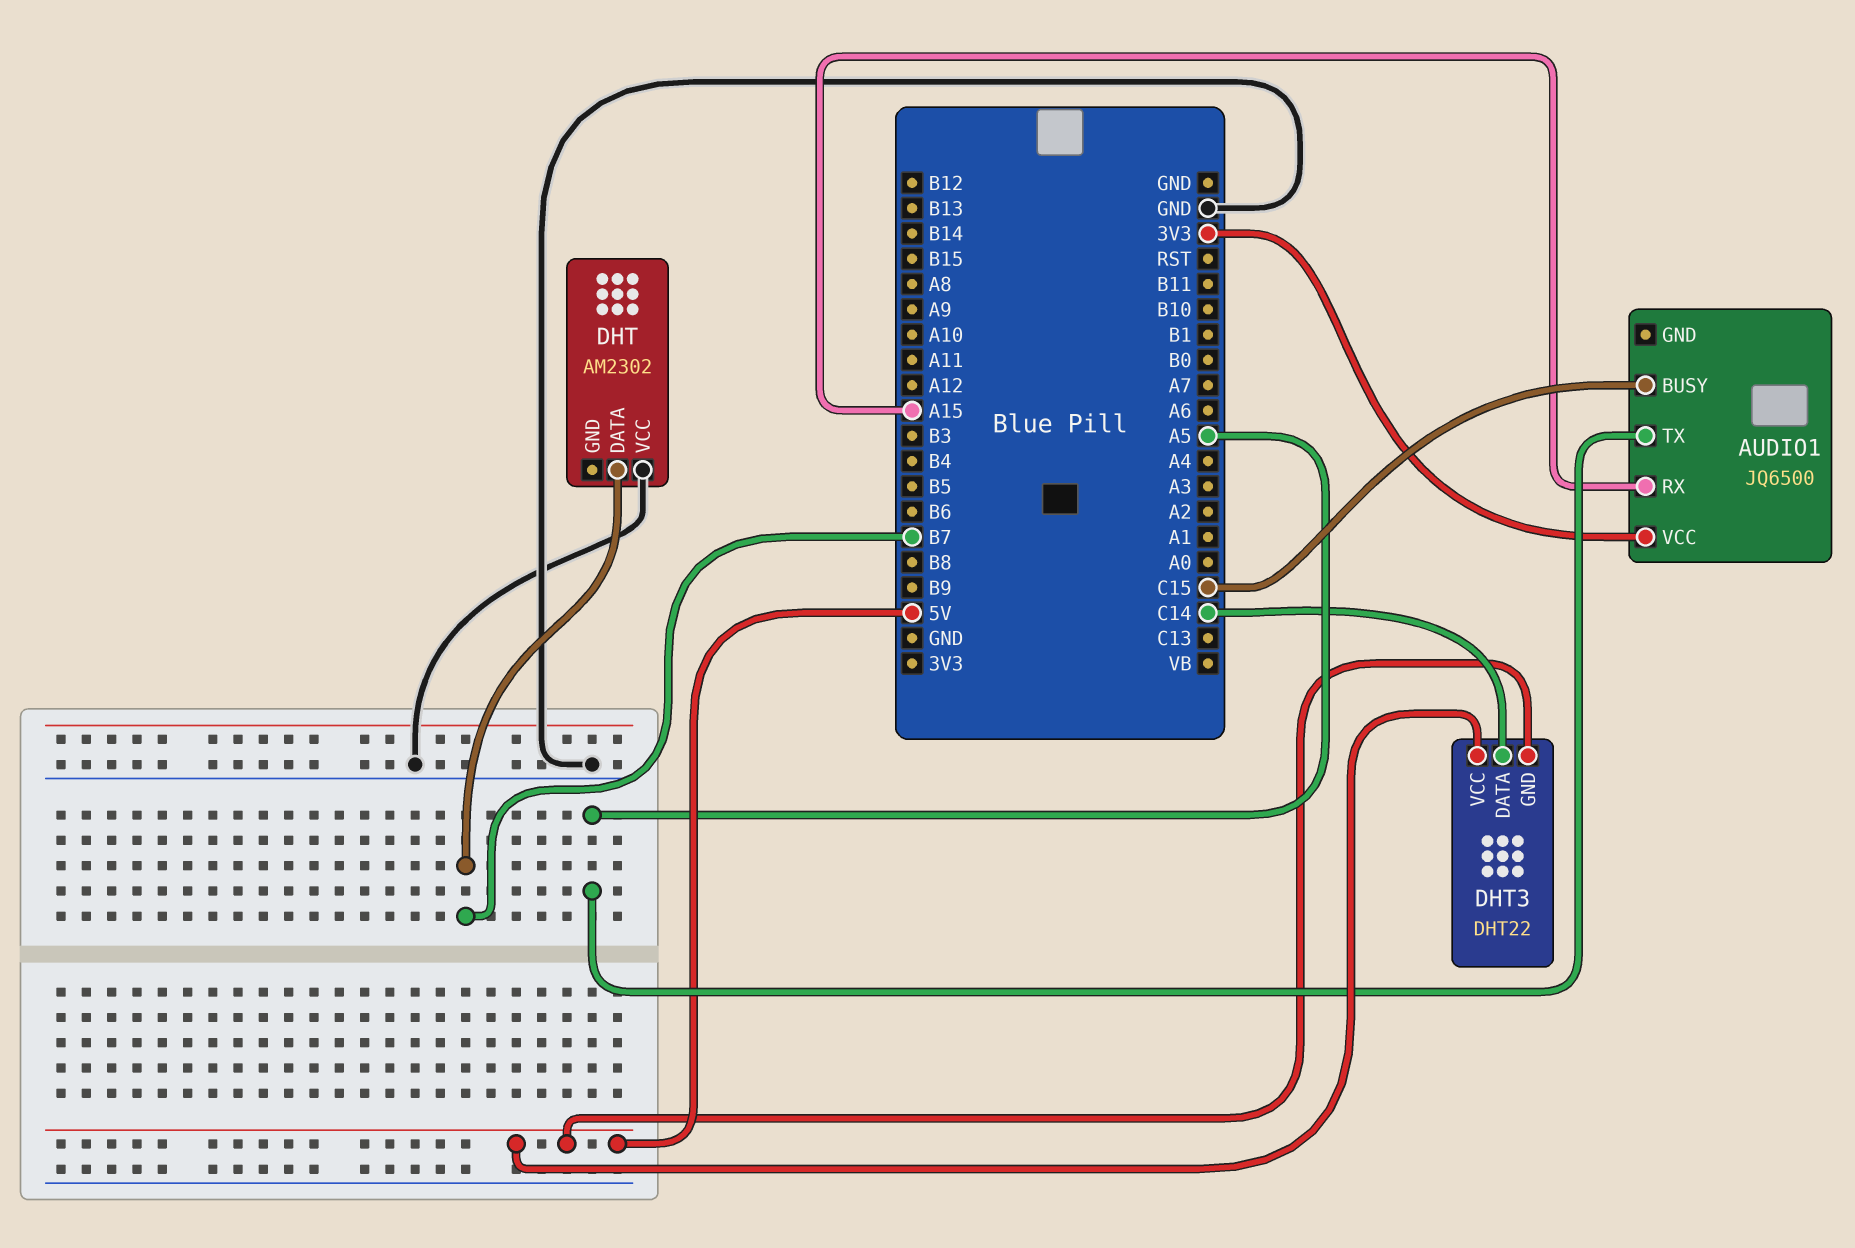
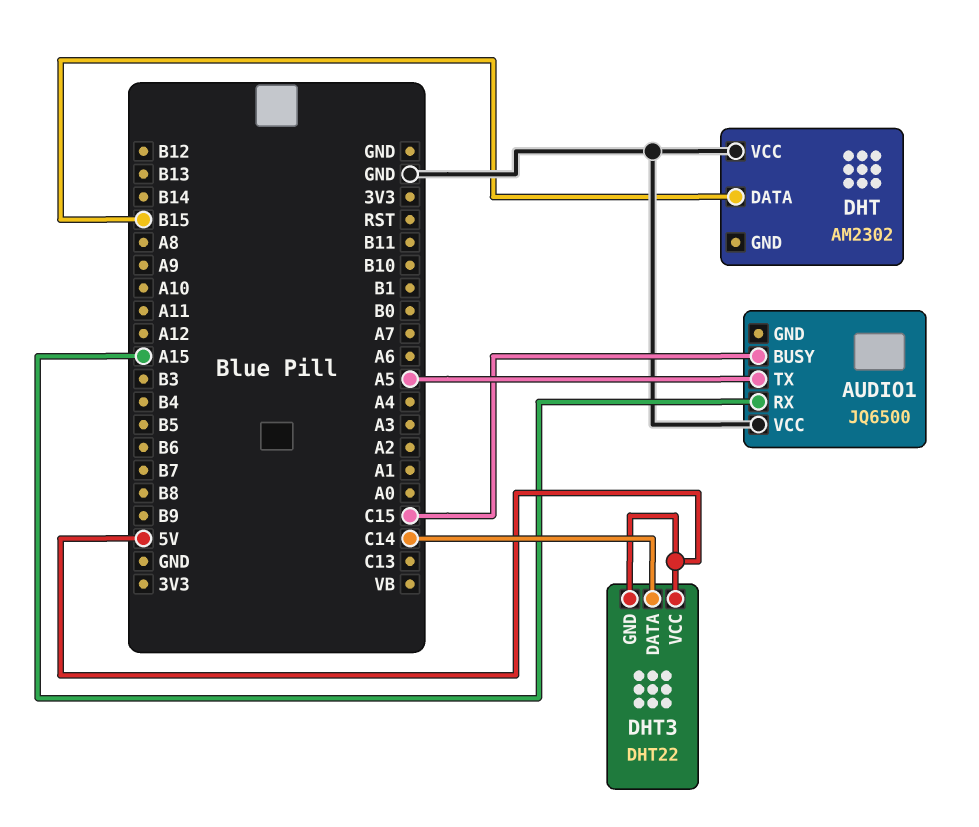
AUDIO1 pin VCC: 3V3 -> GND
DHT pin DATA: B7 -> B15

